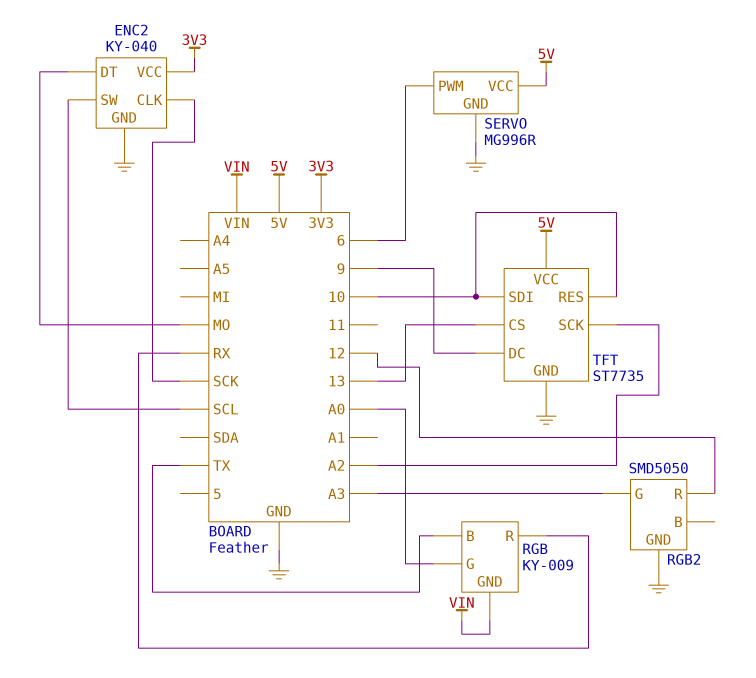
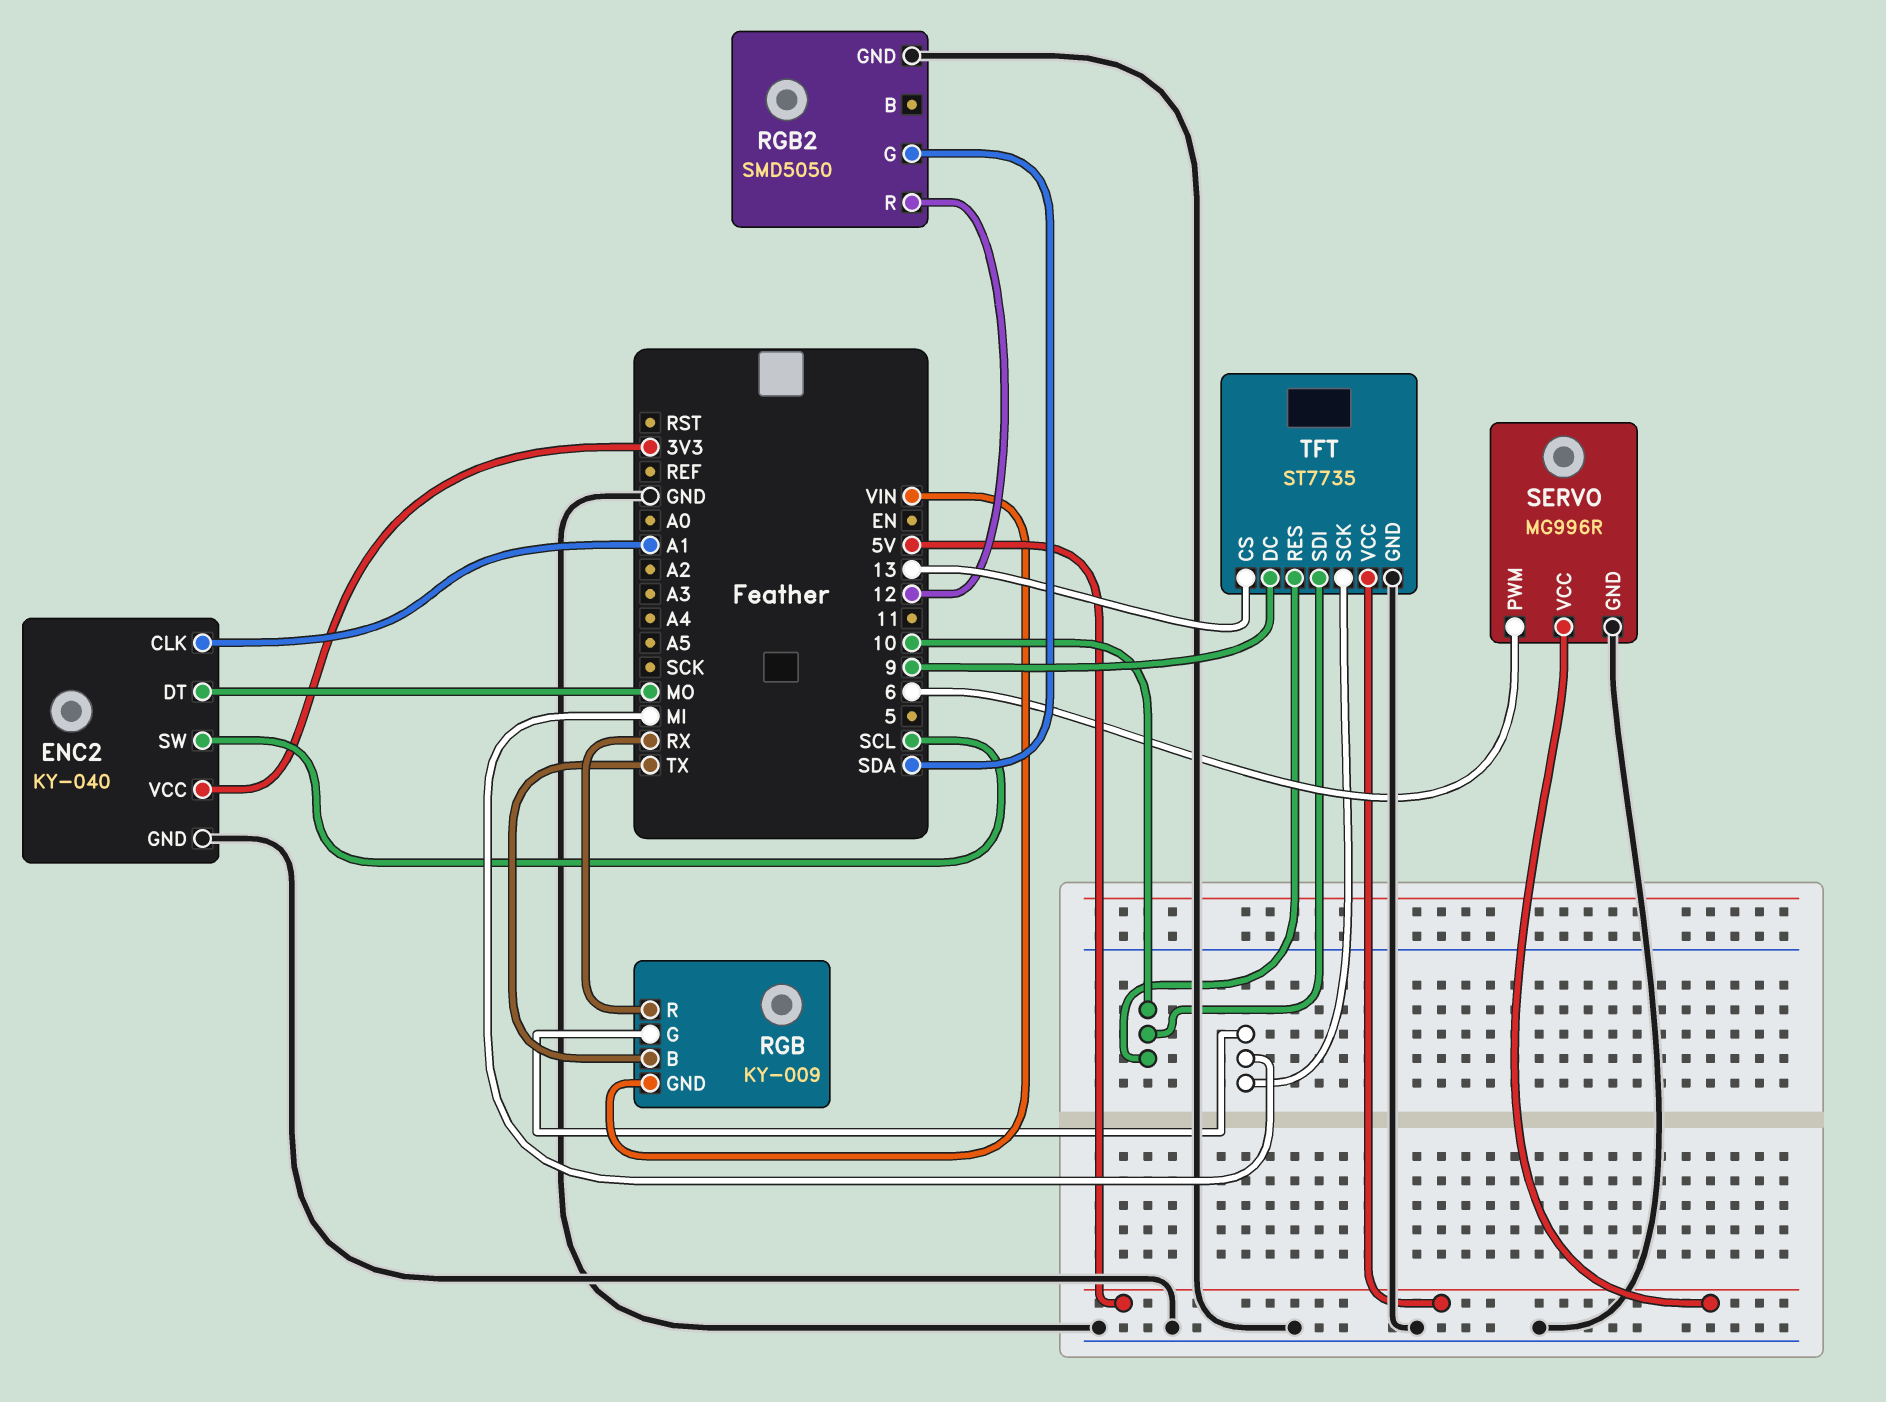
ENC2 pin CLK: SCK -> A1
RGB pin G: A0 -> MI
RGB2 pin G: A3 -> SDA
TFT pin SCK: A2 -> MI

